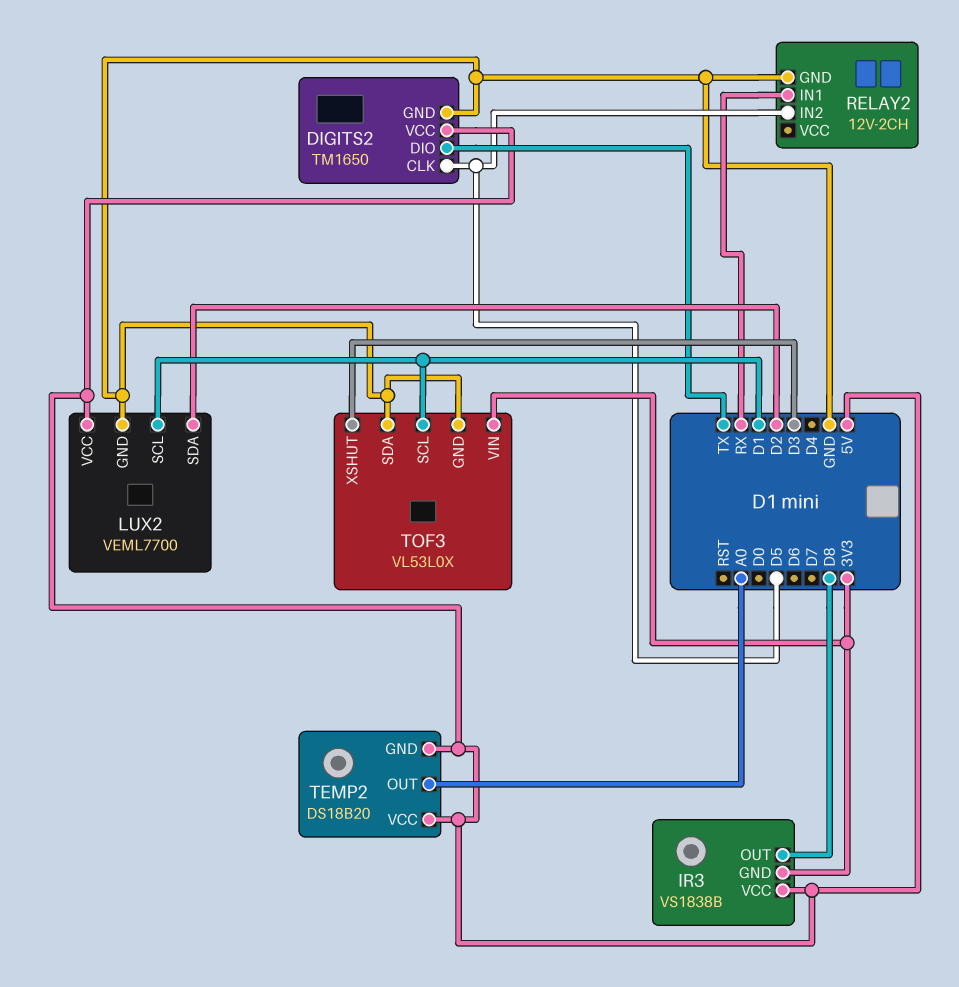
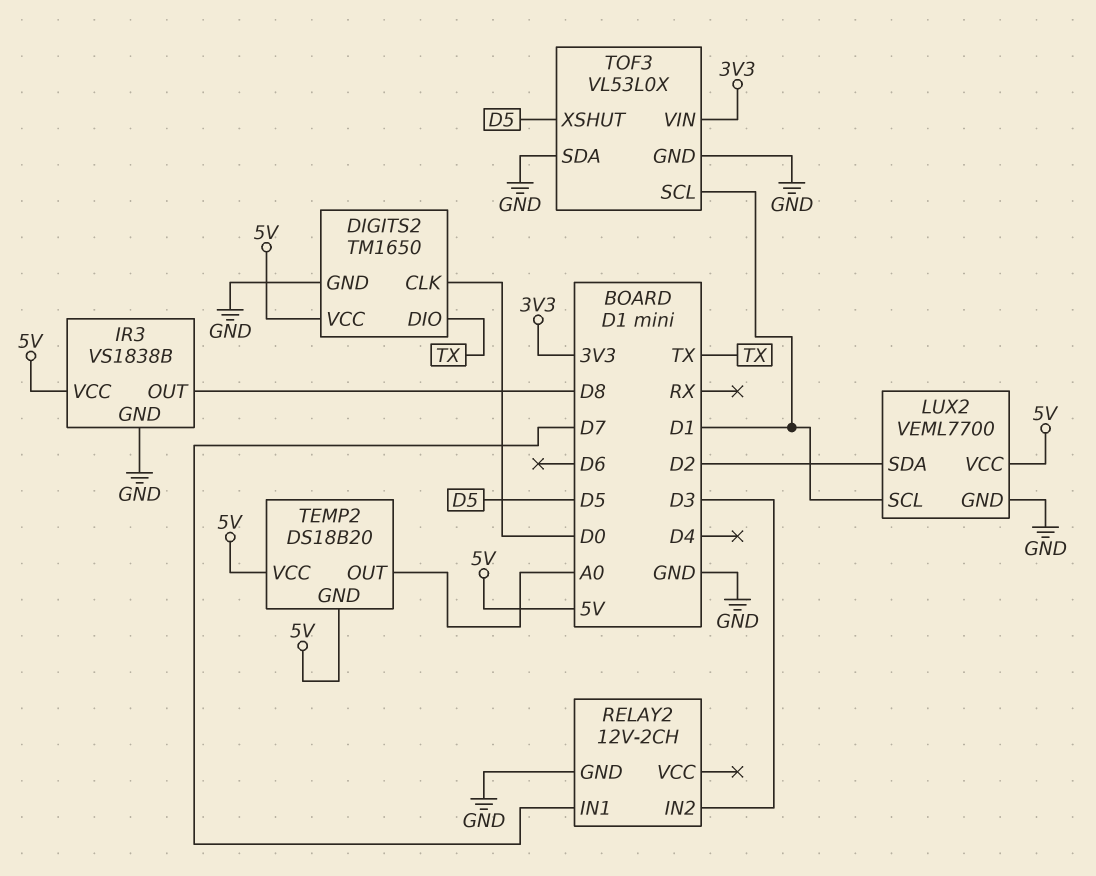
DIGITS2 pin CLK: D5 -> D0
IR3 pin GND: 3V3 -> GND
RELAY2 pin IN1: RX -> D7
RELAY2 pin IN2: D5 -> D3
TOF3 pin XSHUT: D3 -> D5

